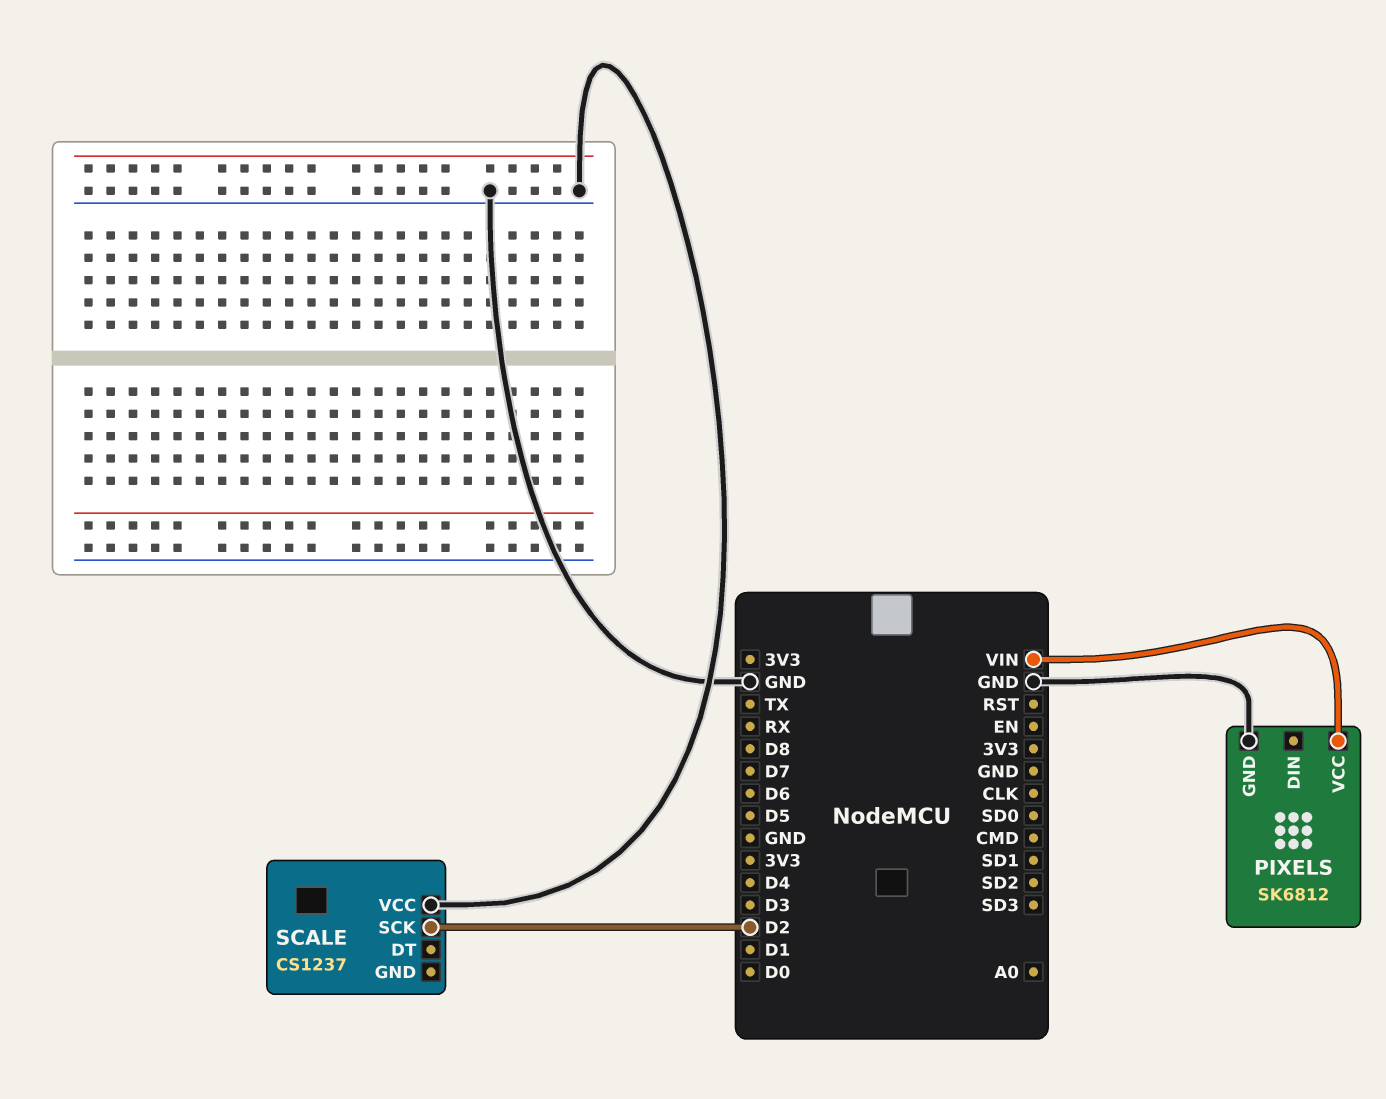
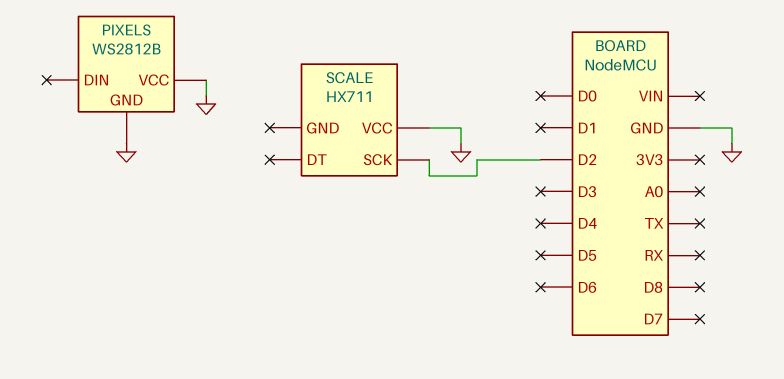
PIXELS: SK6812 -> WS2812B
PIXELS pin VCC: VIN -> GND
SCALE: CS1237 -> HX711

